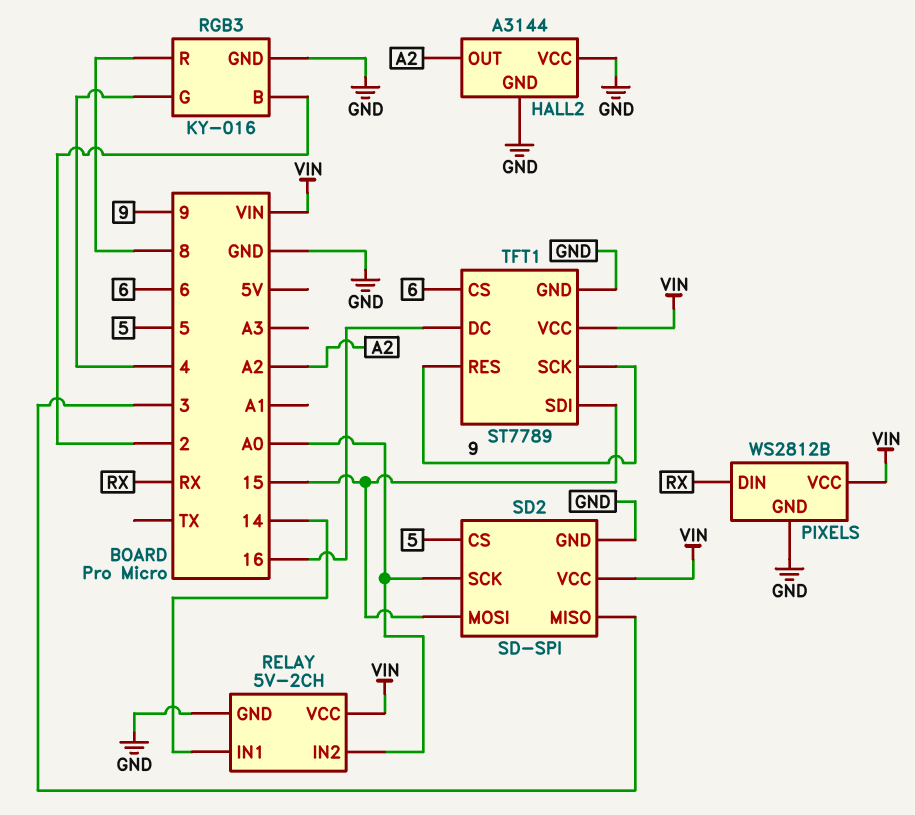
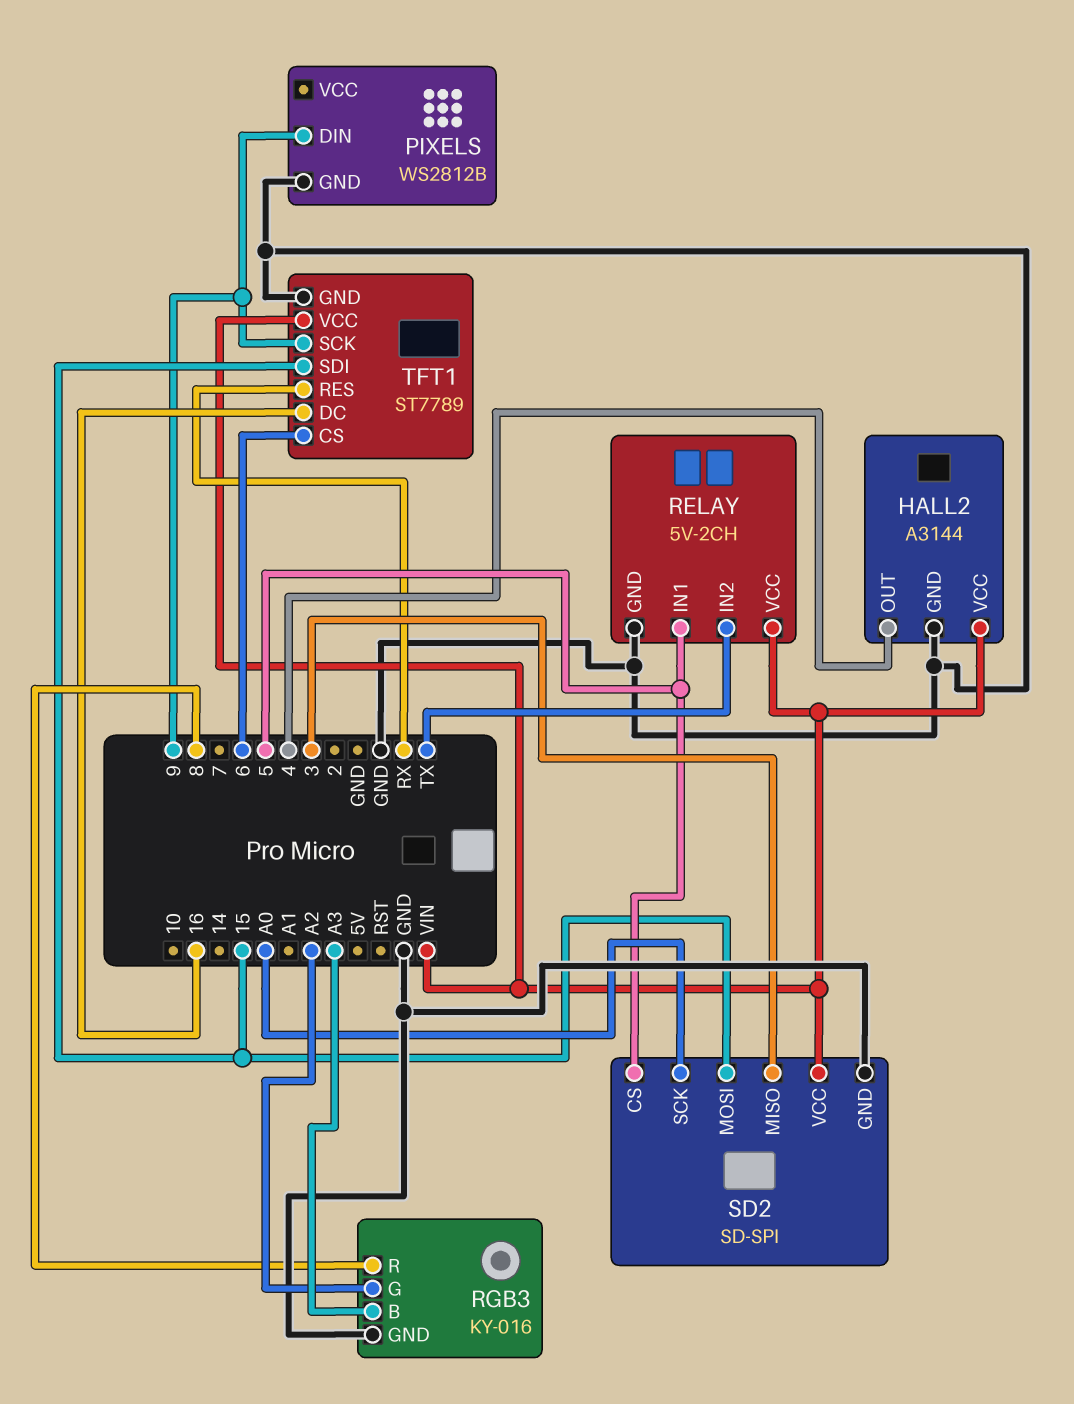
HALL2 pin OUT: A2 -> 4
HALL2 pin VCC: GND -> VIN
PIXELS pin DIN: RX -> 9
PIXELS pin VCC: VIN -> none
RELAY pin IN1: 14 -> 5
RELAY pin IN2: A0 -> TX
RGB3 pin B: 2 -> A3
RGB3 pin G: 4 -> A2
TFT1 pin RES: 9 -> RX

